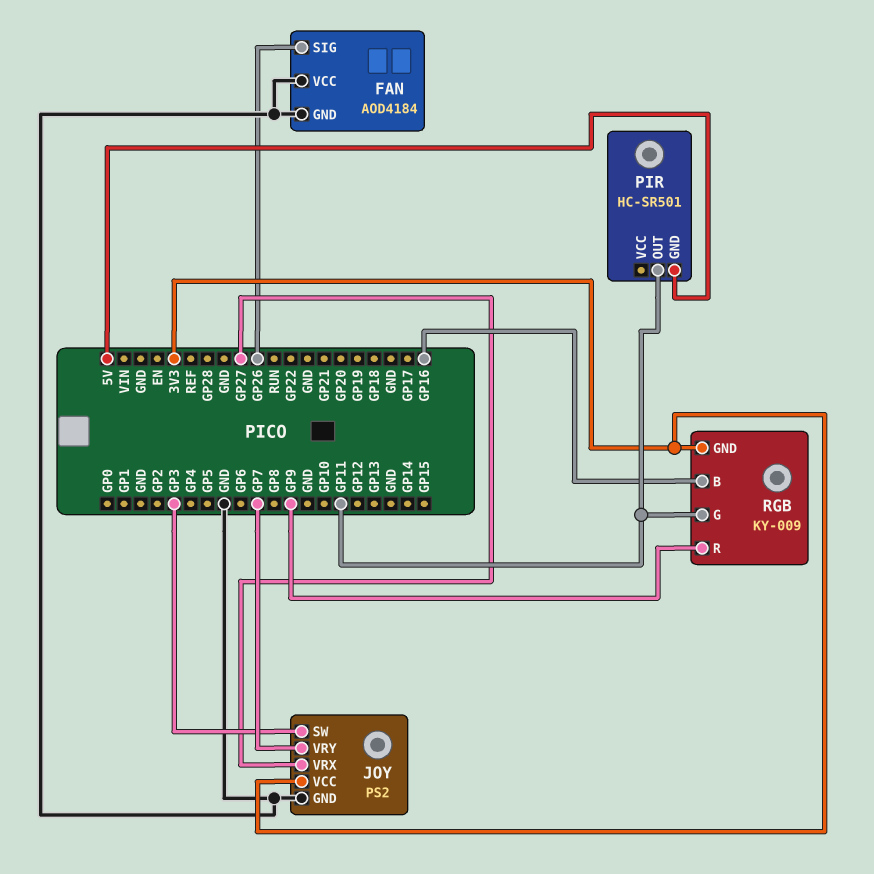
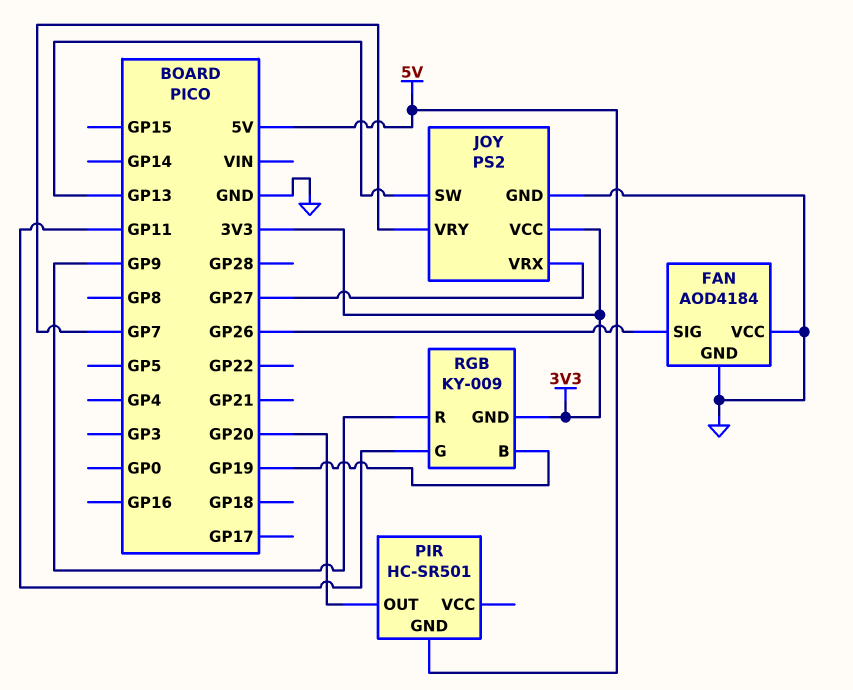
JOY pin SW: GP3 -> GP13
PIR pin OUT: GP11 -> GP20
RGB pin B: GP16 -> GP19

